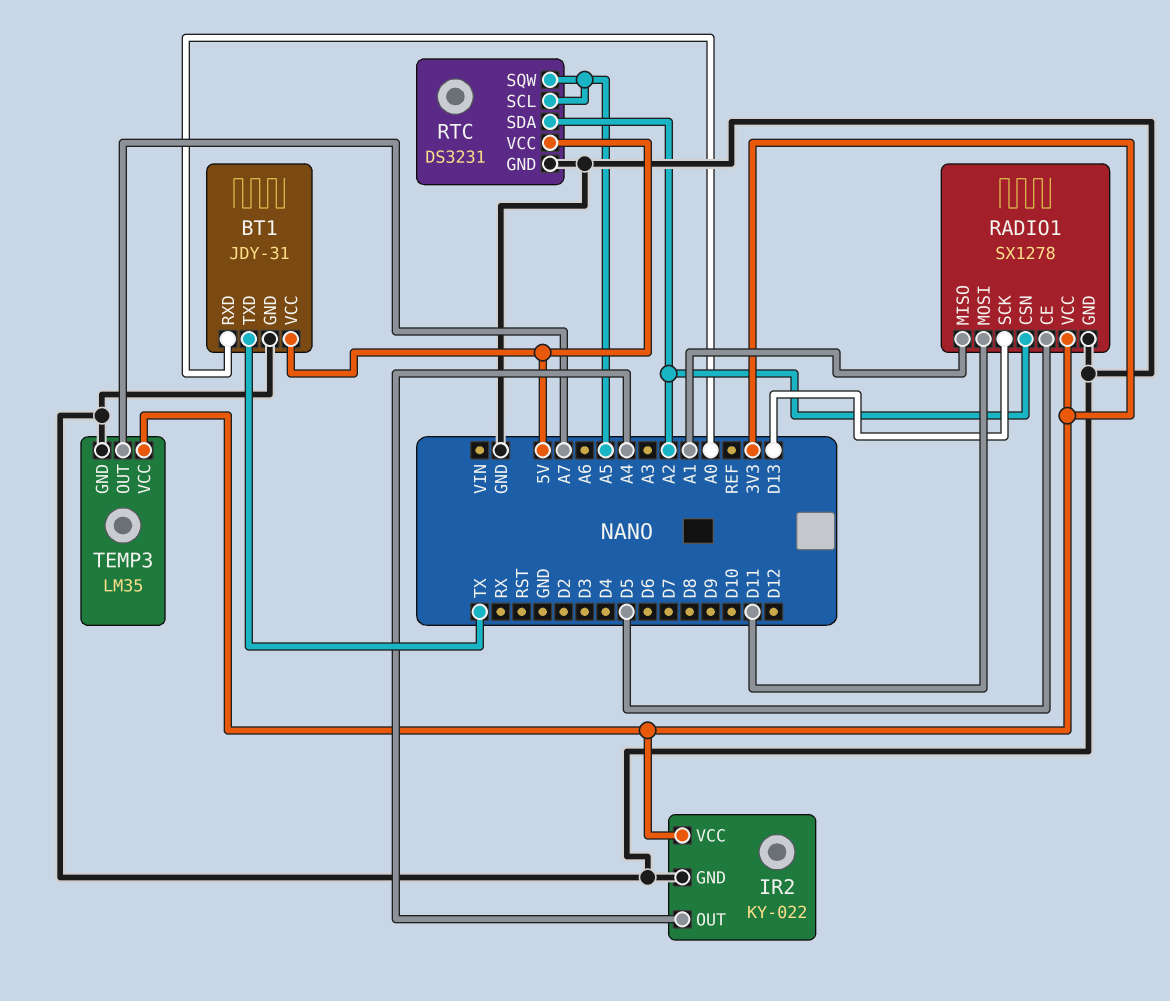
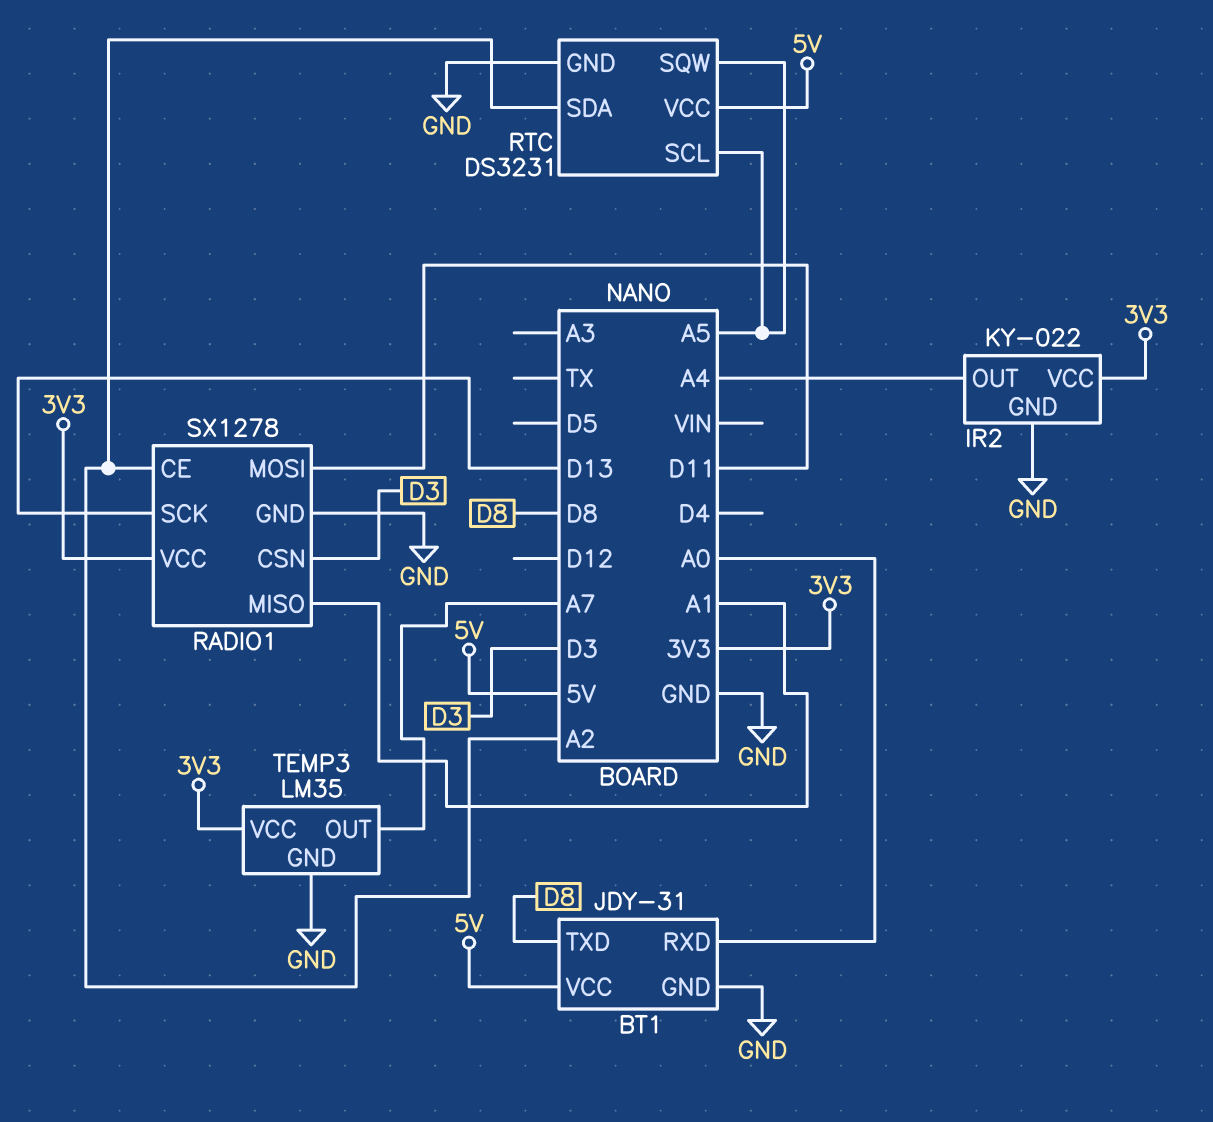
BT1 pin TXD: TX -> D8
RADIO1 pin CE: D5 -> A2
RADIO1 pin CSN: A2 -> D3

